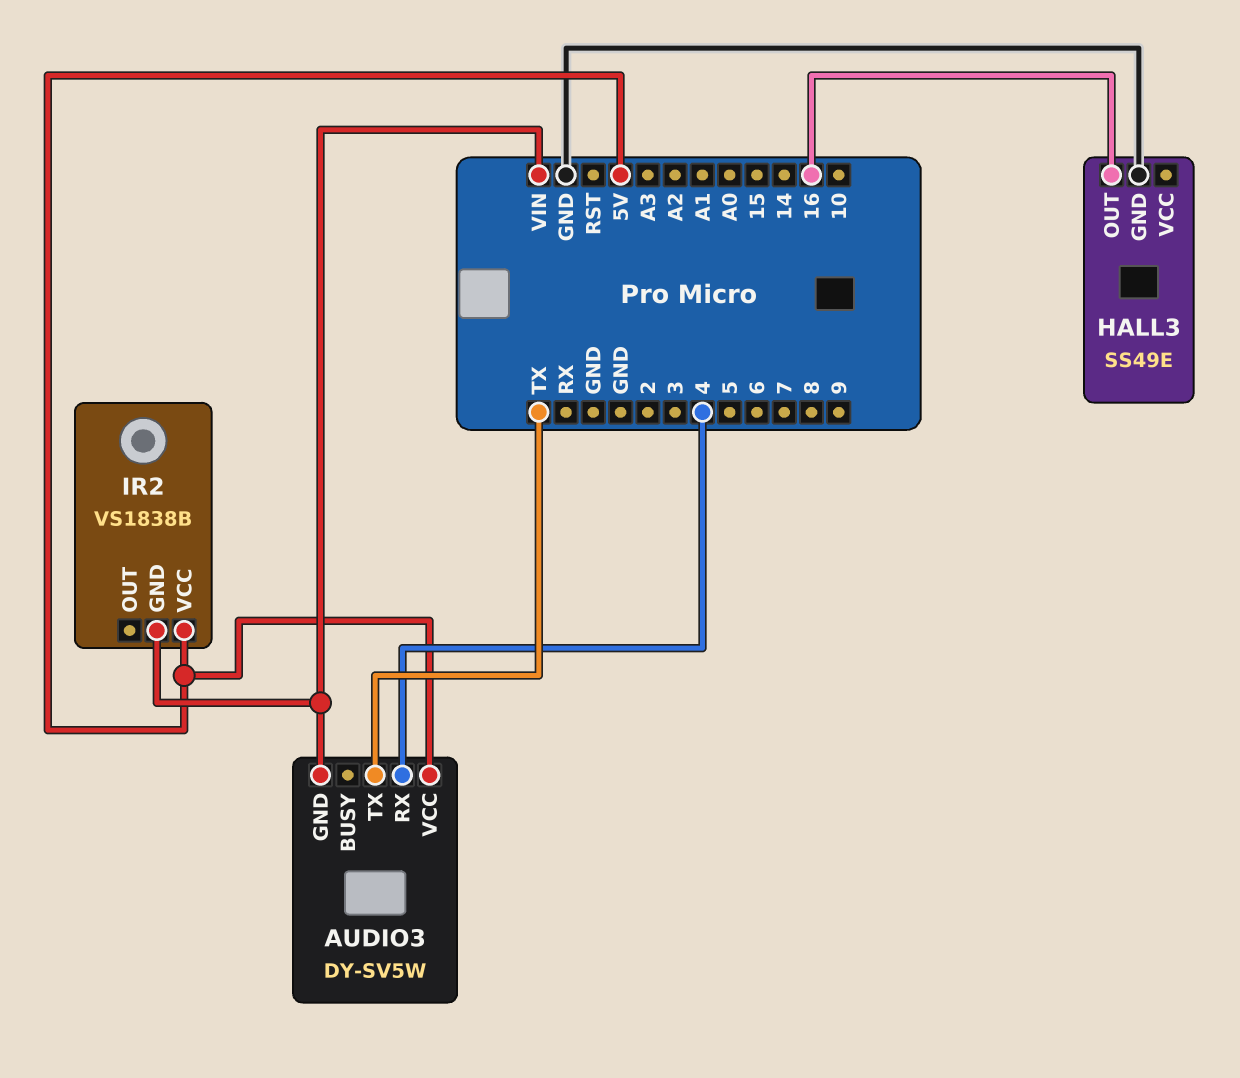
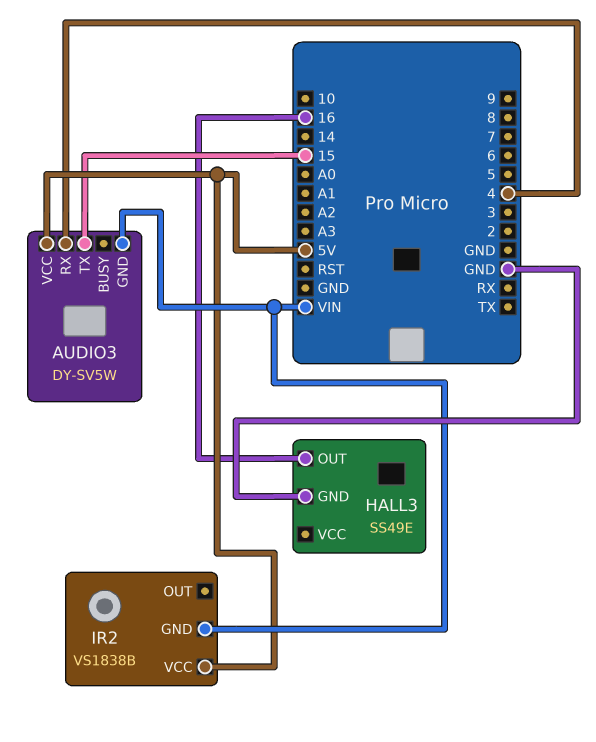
AUDIO3 pin TX: TX -> 15

